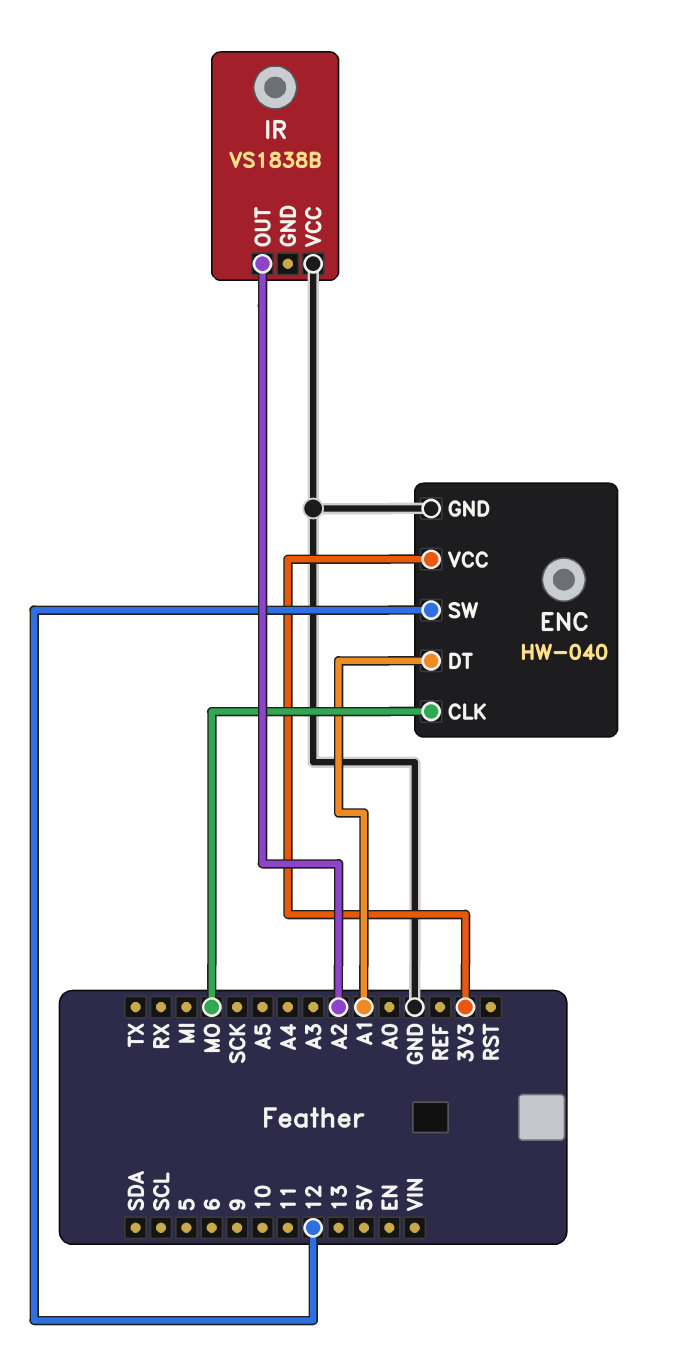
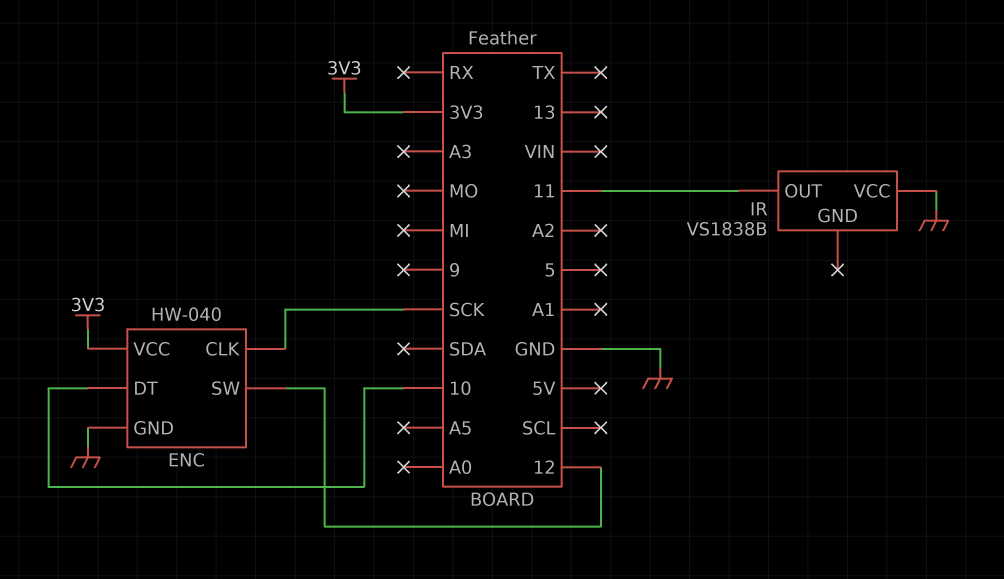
ENC pin CLK: MO -> SCK
ENC pin DT: A1 -> 10
IR pin OUT: A2 -> 11

